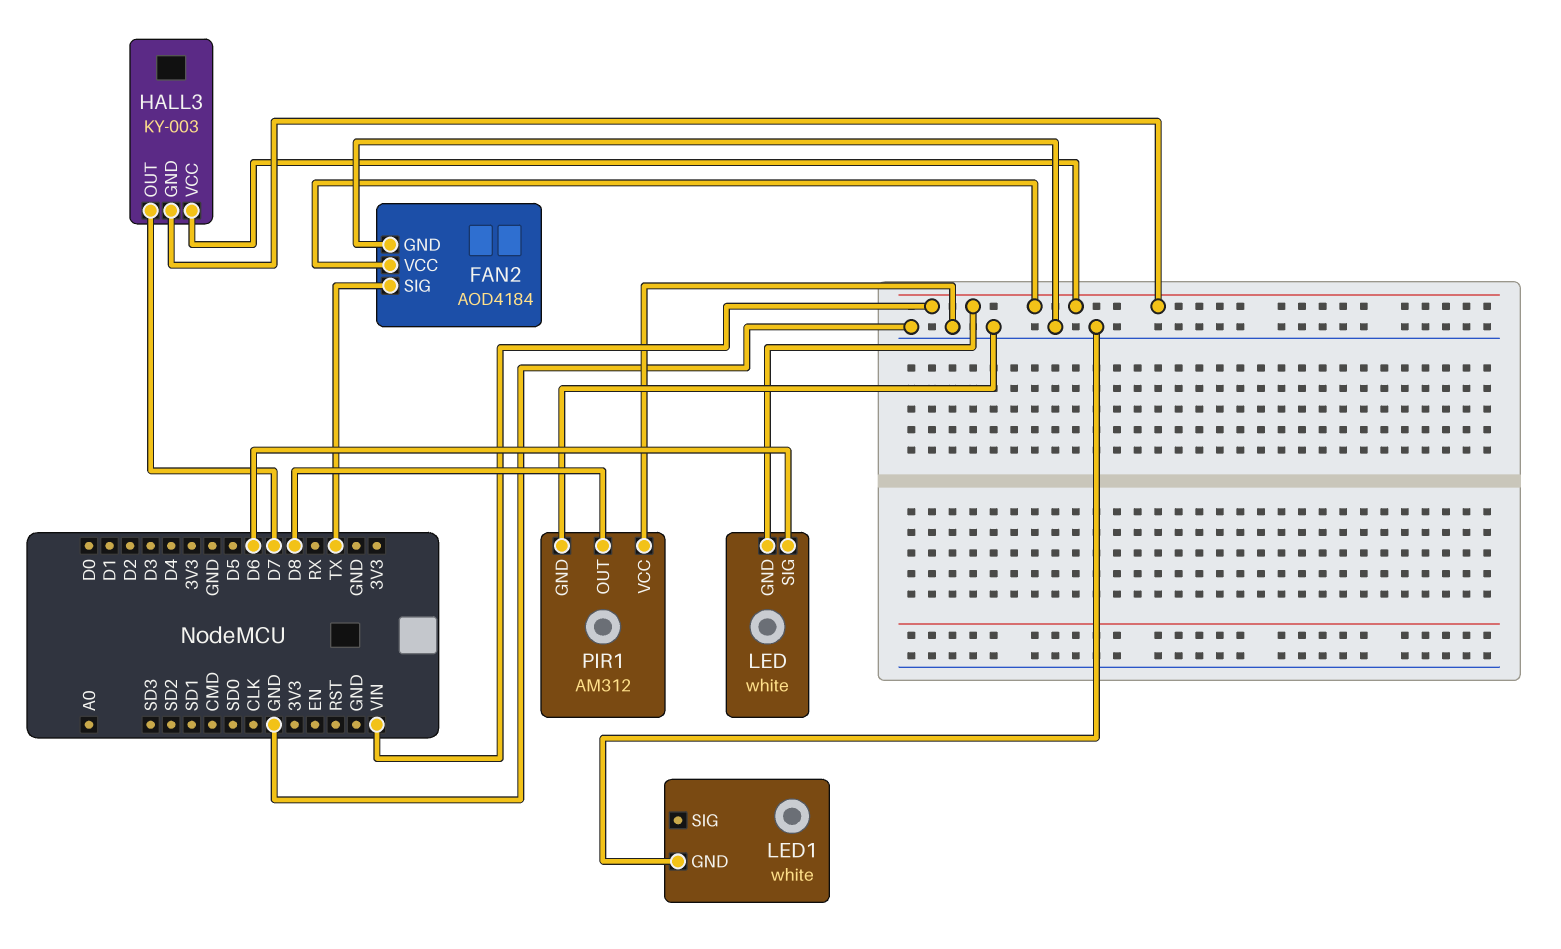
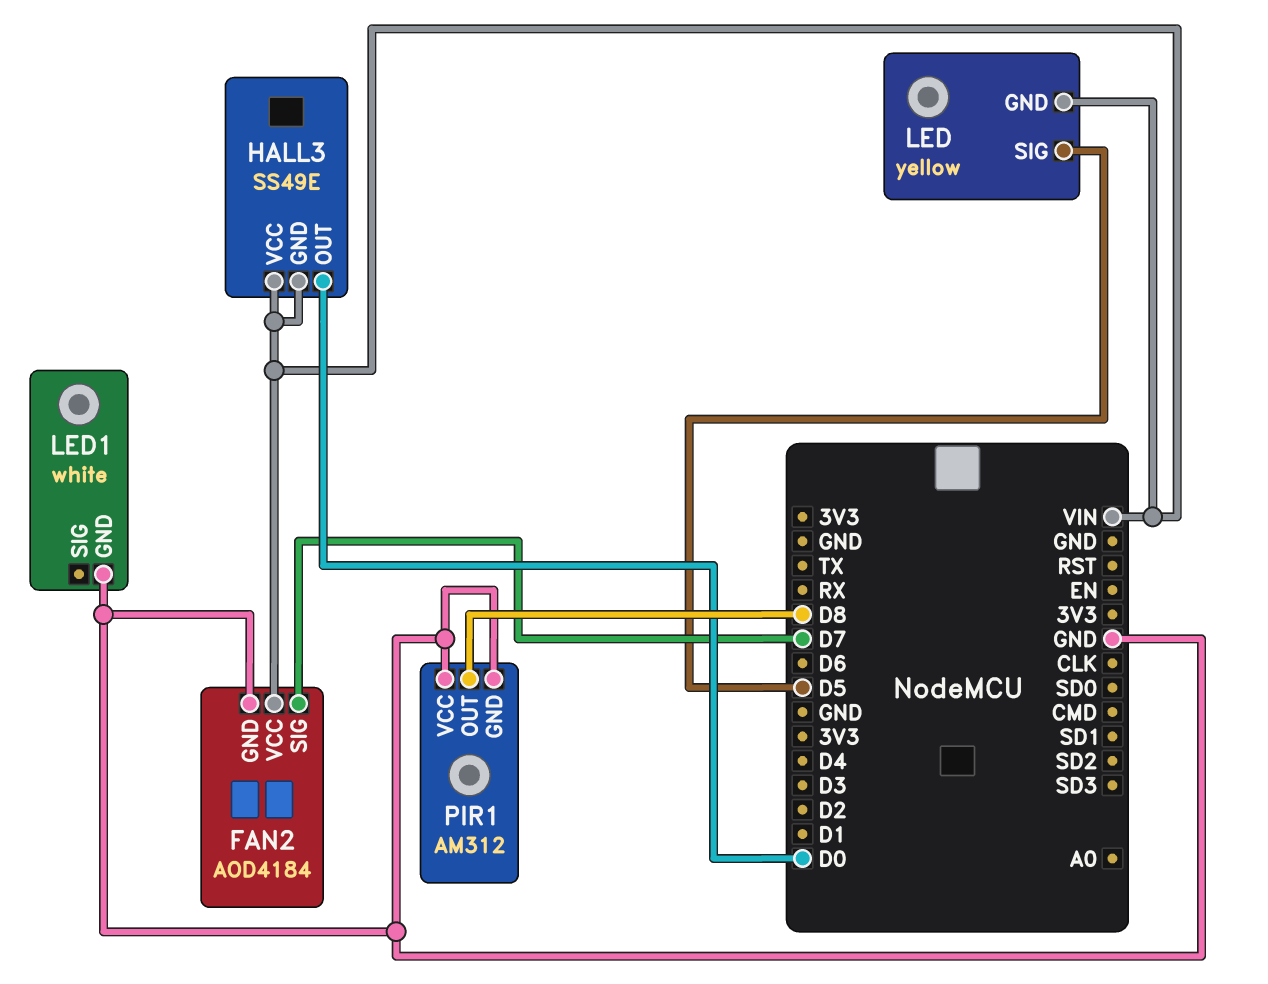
FAN2 pin SIG: TX -> D7
HALL3: KY-003 -> SS49E
HALL3 pin OUT: D7 -> D0
LED: white -> yellow
LED pin SIG: D6 -> D5

